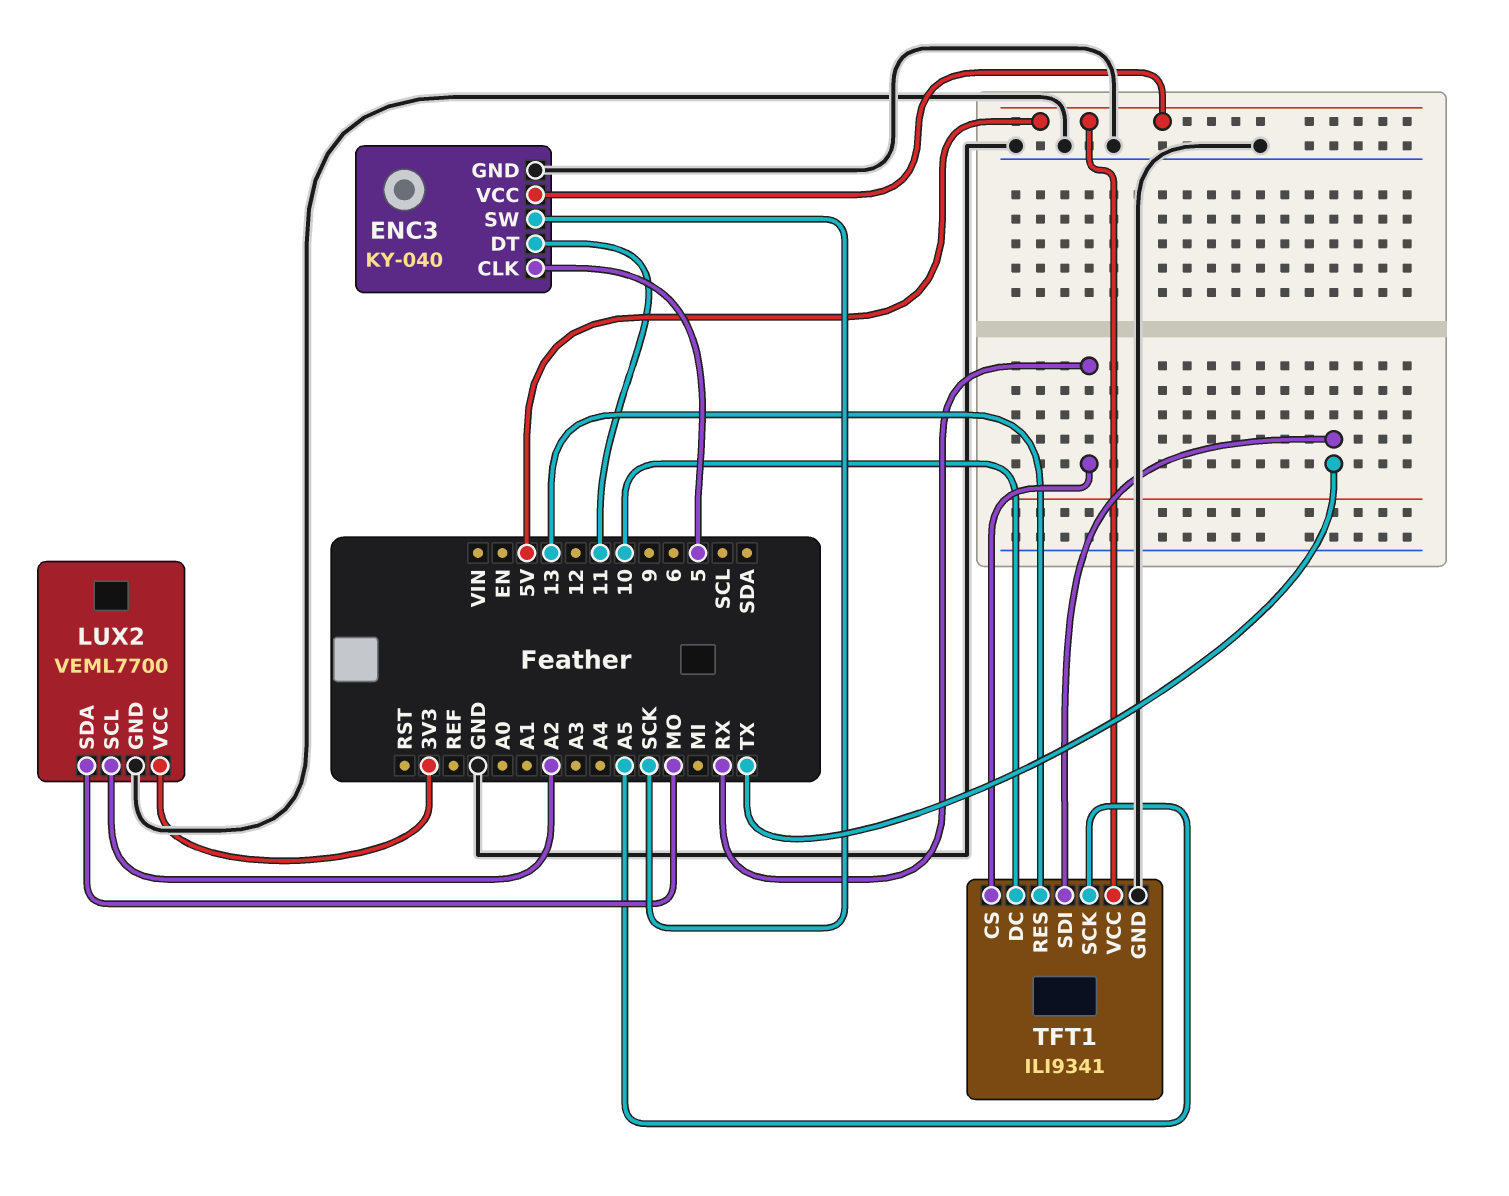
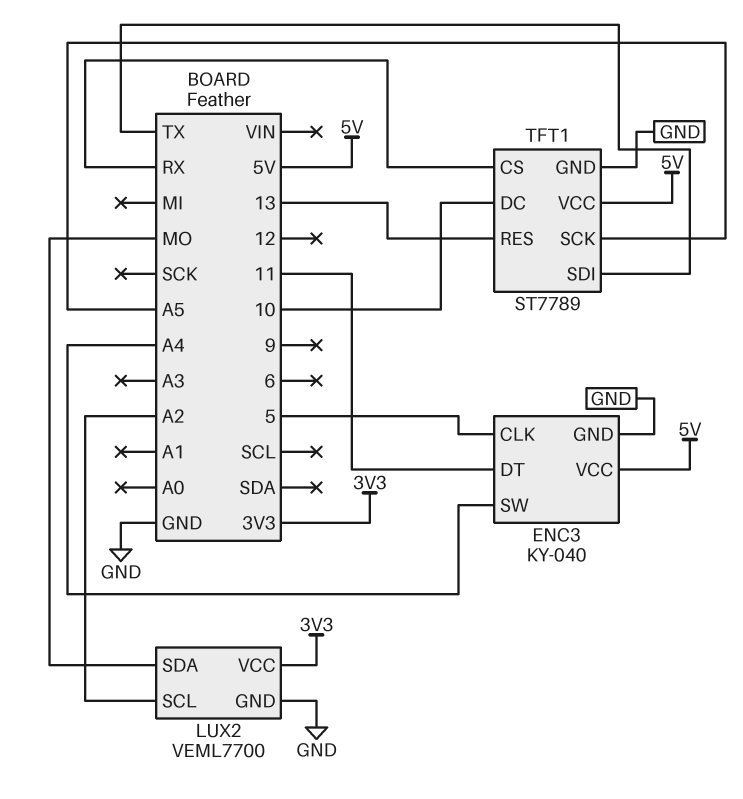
ENC3 pin SW: SCK -> A4
TFT1: ILI9341 -> ST7789

